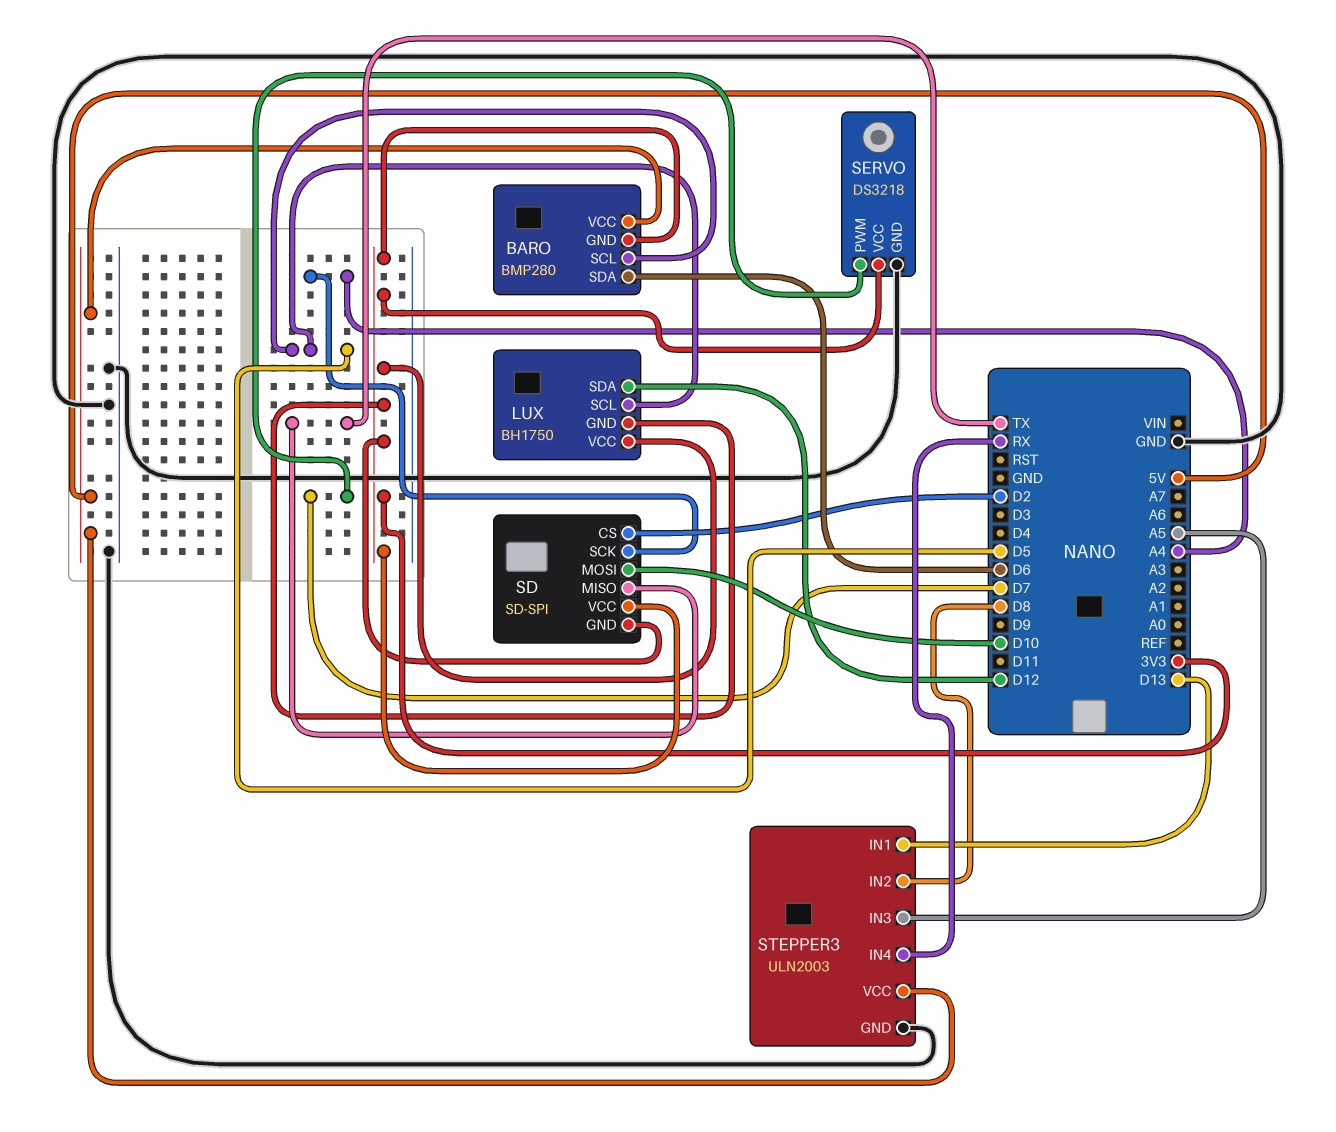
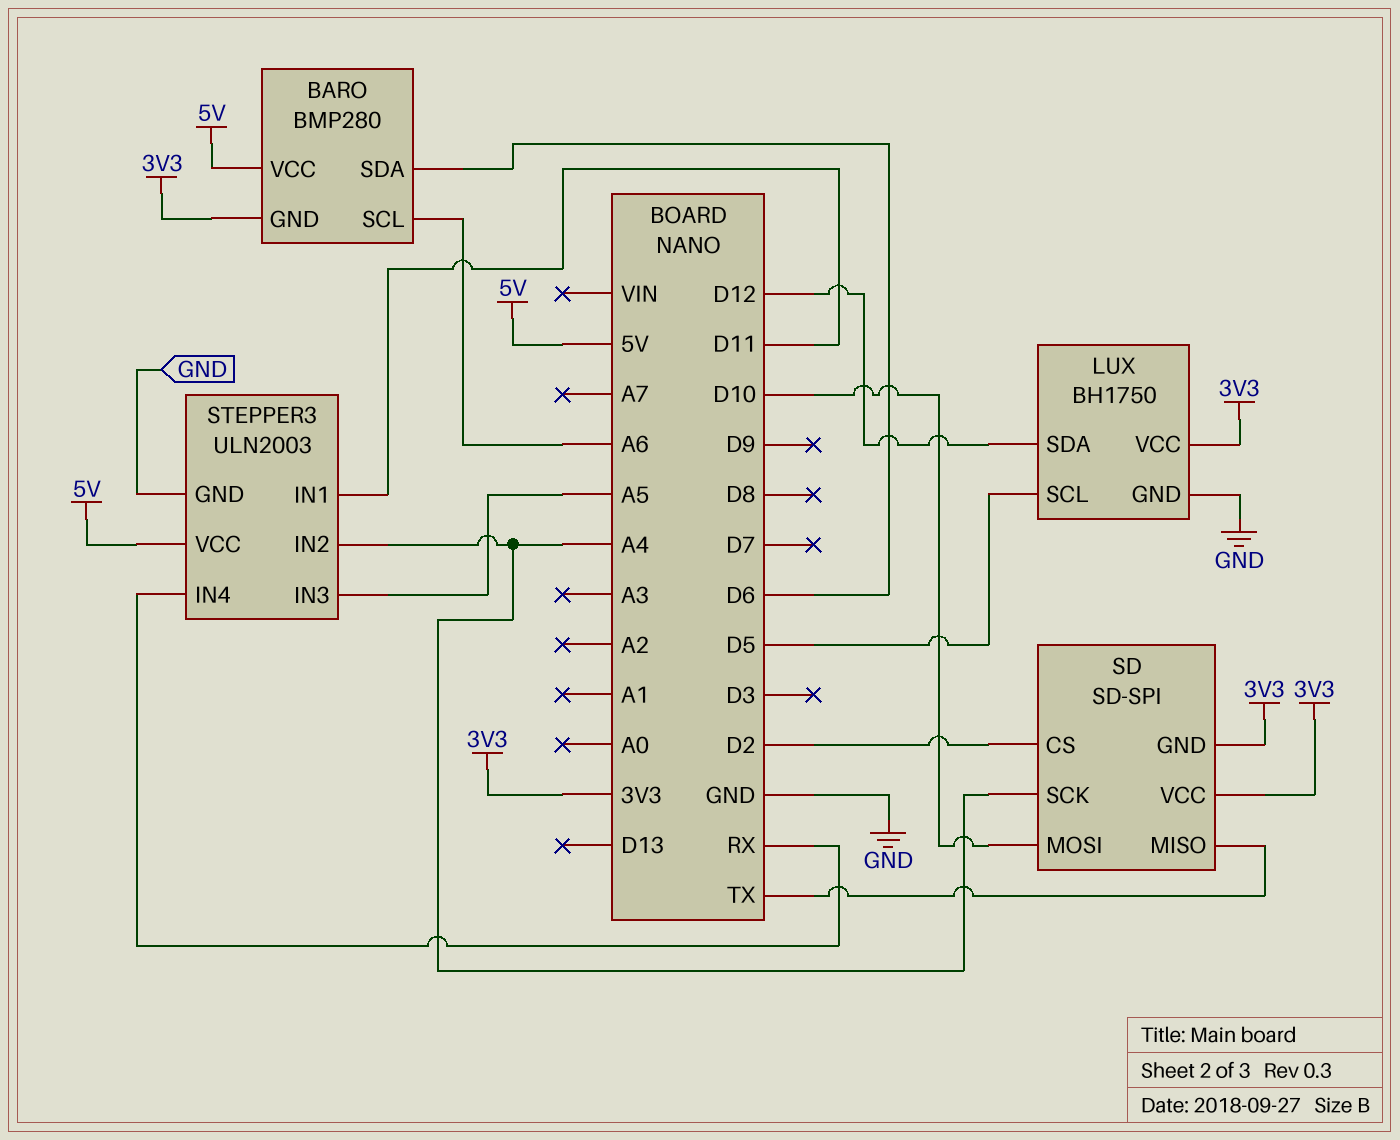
BARO pin SCL: D5 -> A6
LUX pin GND: 3V3 -> GND
SERVO: DS3218 -> none
SERVO pin GND: GND -> none
SERVO pin PWM: D7 -> none
SERVO pin VCC: 3V3 -> none
STEPPER3 pin IN1: D13 -> D11
STEPPER3 pin IN2: D8 -> A4

